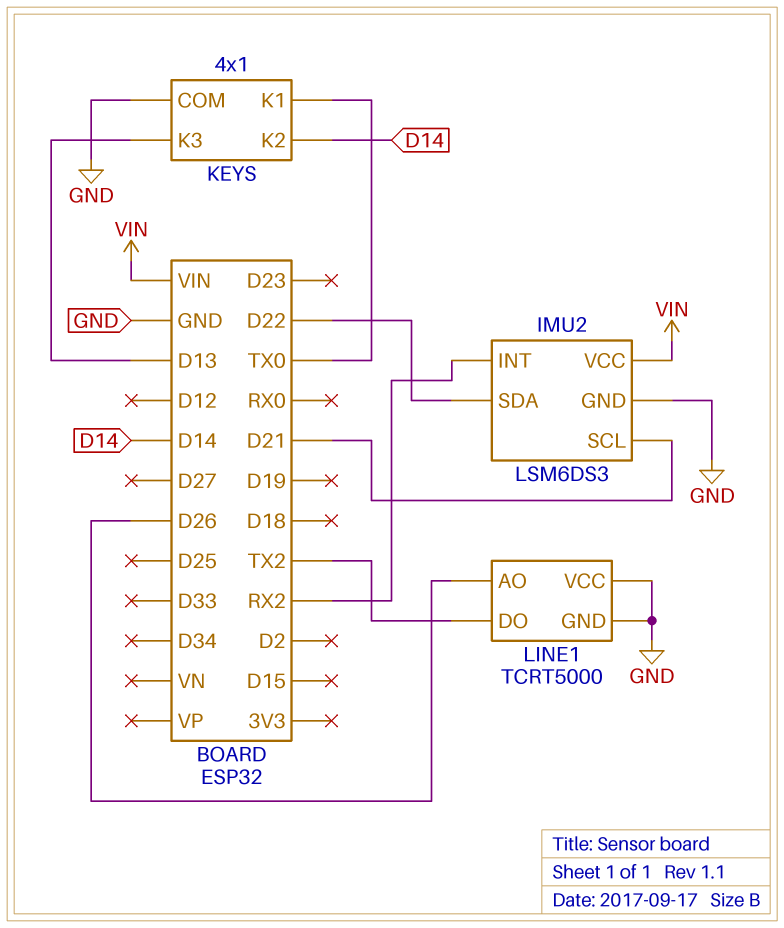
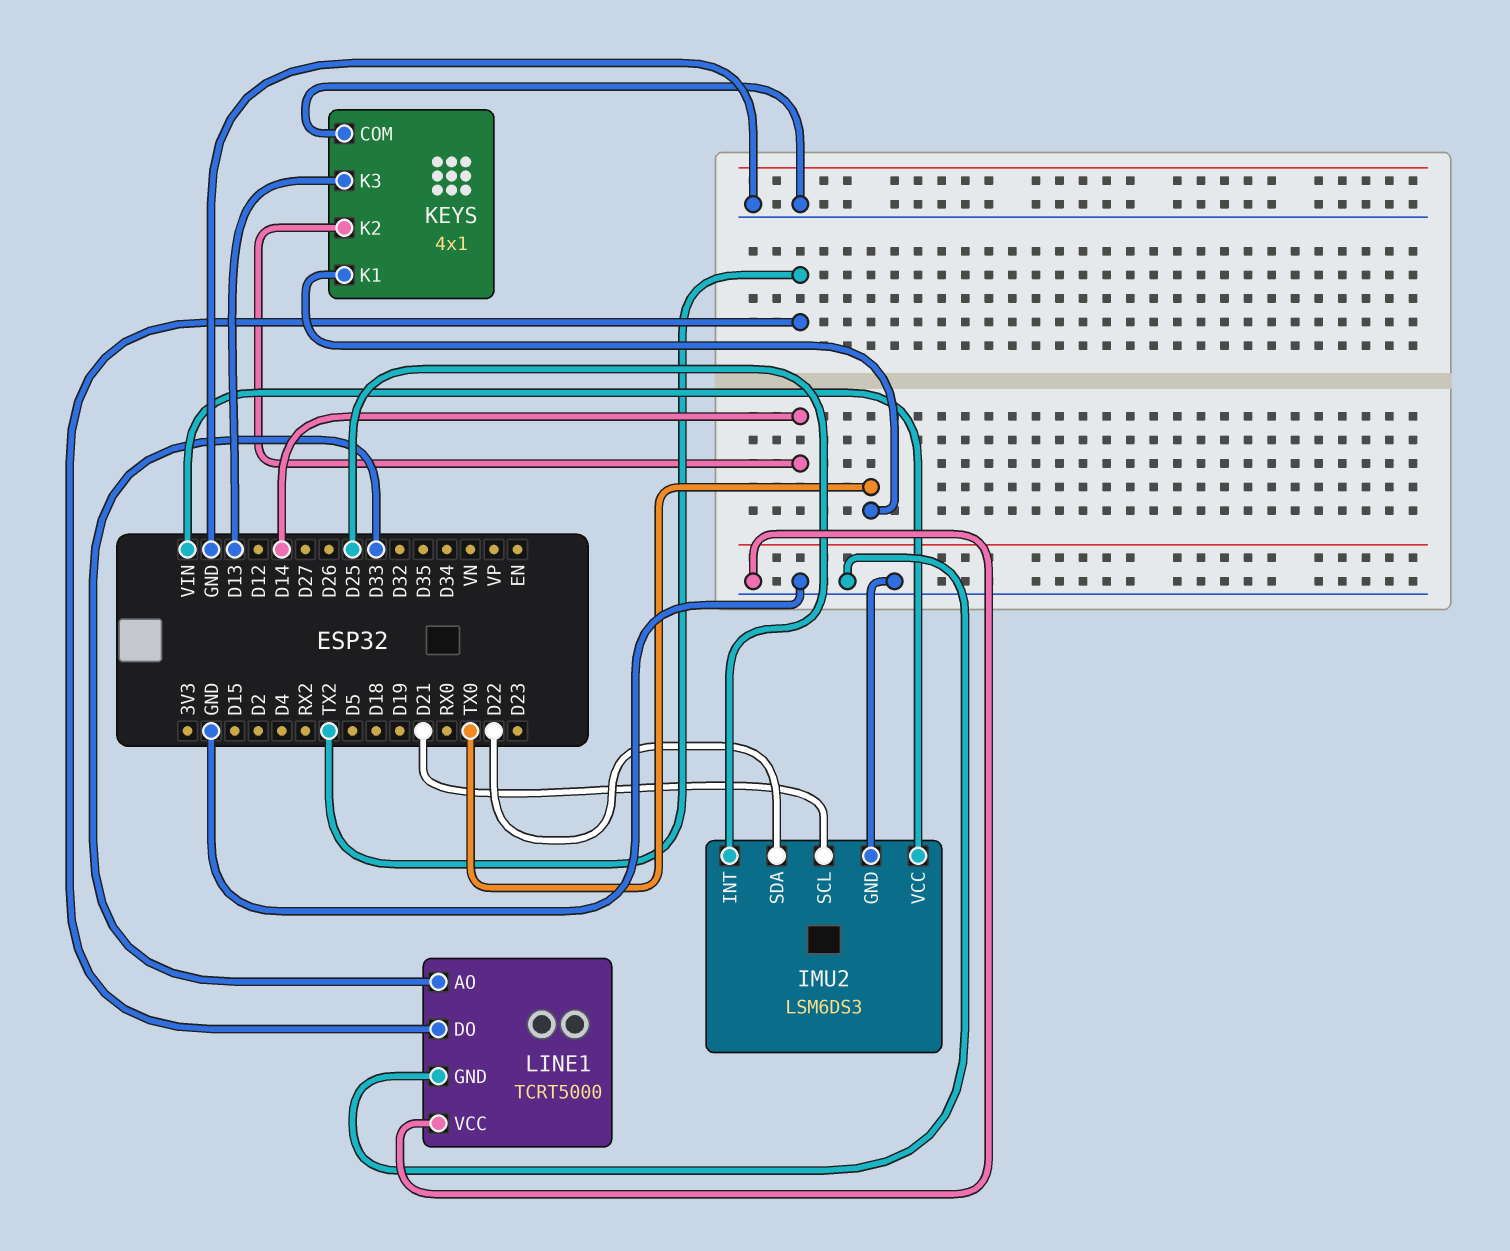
IMU2 pin INT: RX2 -> D25
LINE1 pin AO: D26 -> D33

